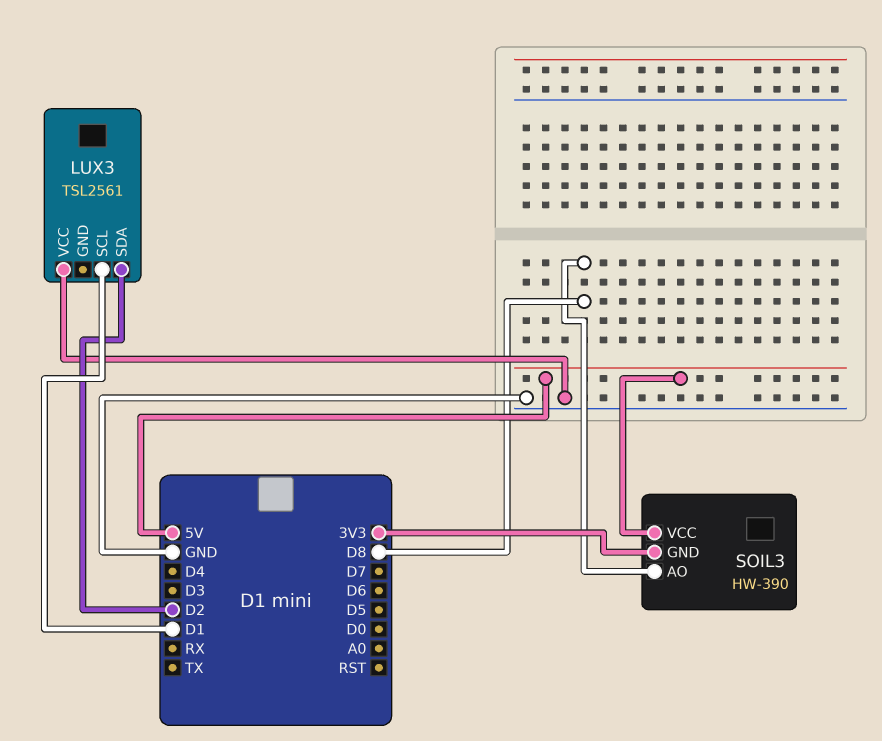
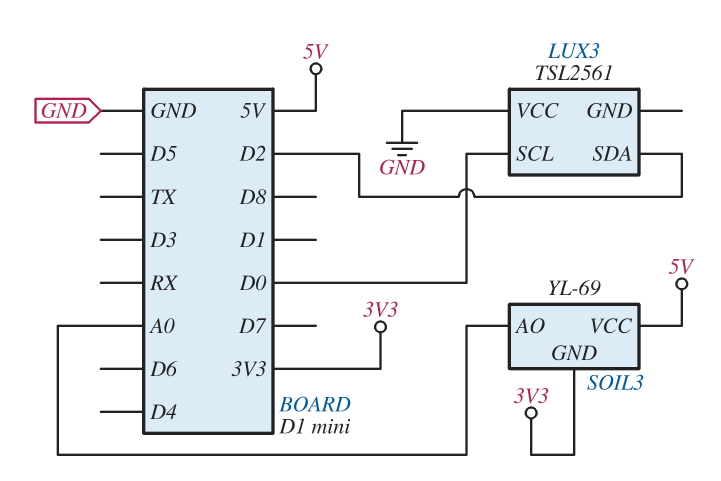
LUX3 pin SCL: D1 -> D0
SOIL3: HW-390 -> YL-69
SOIL3 pin AO: D8 -> A0

